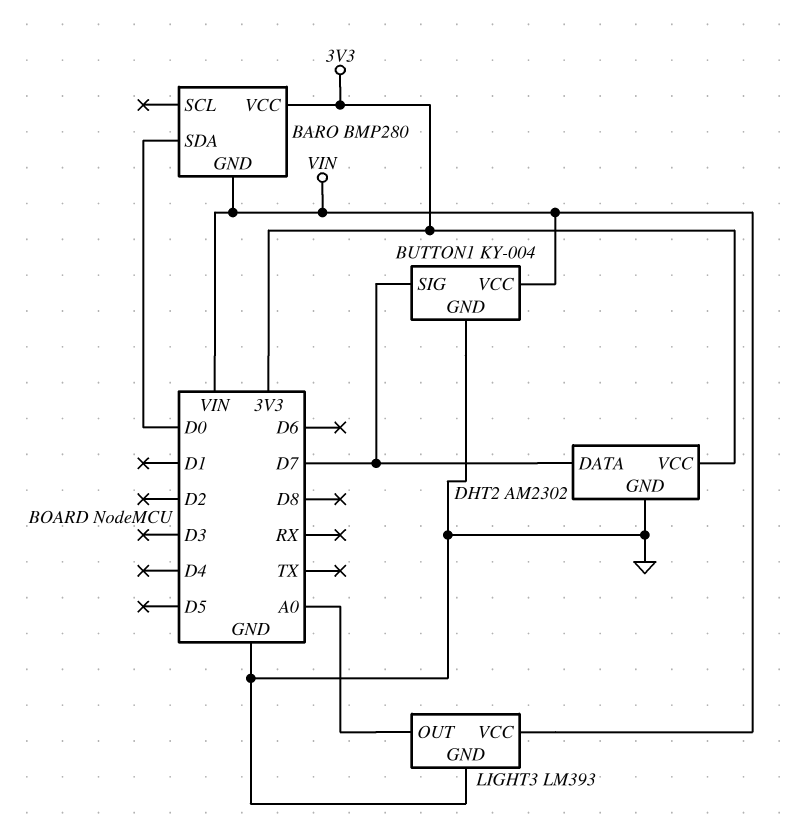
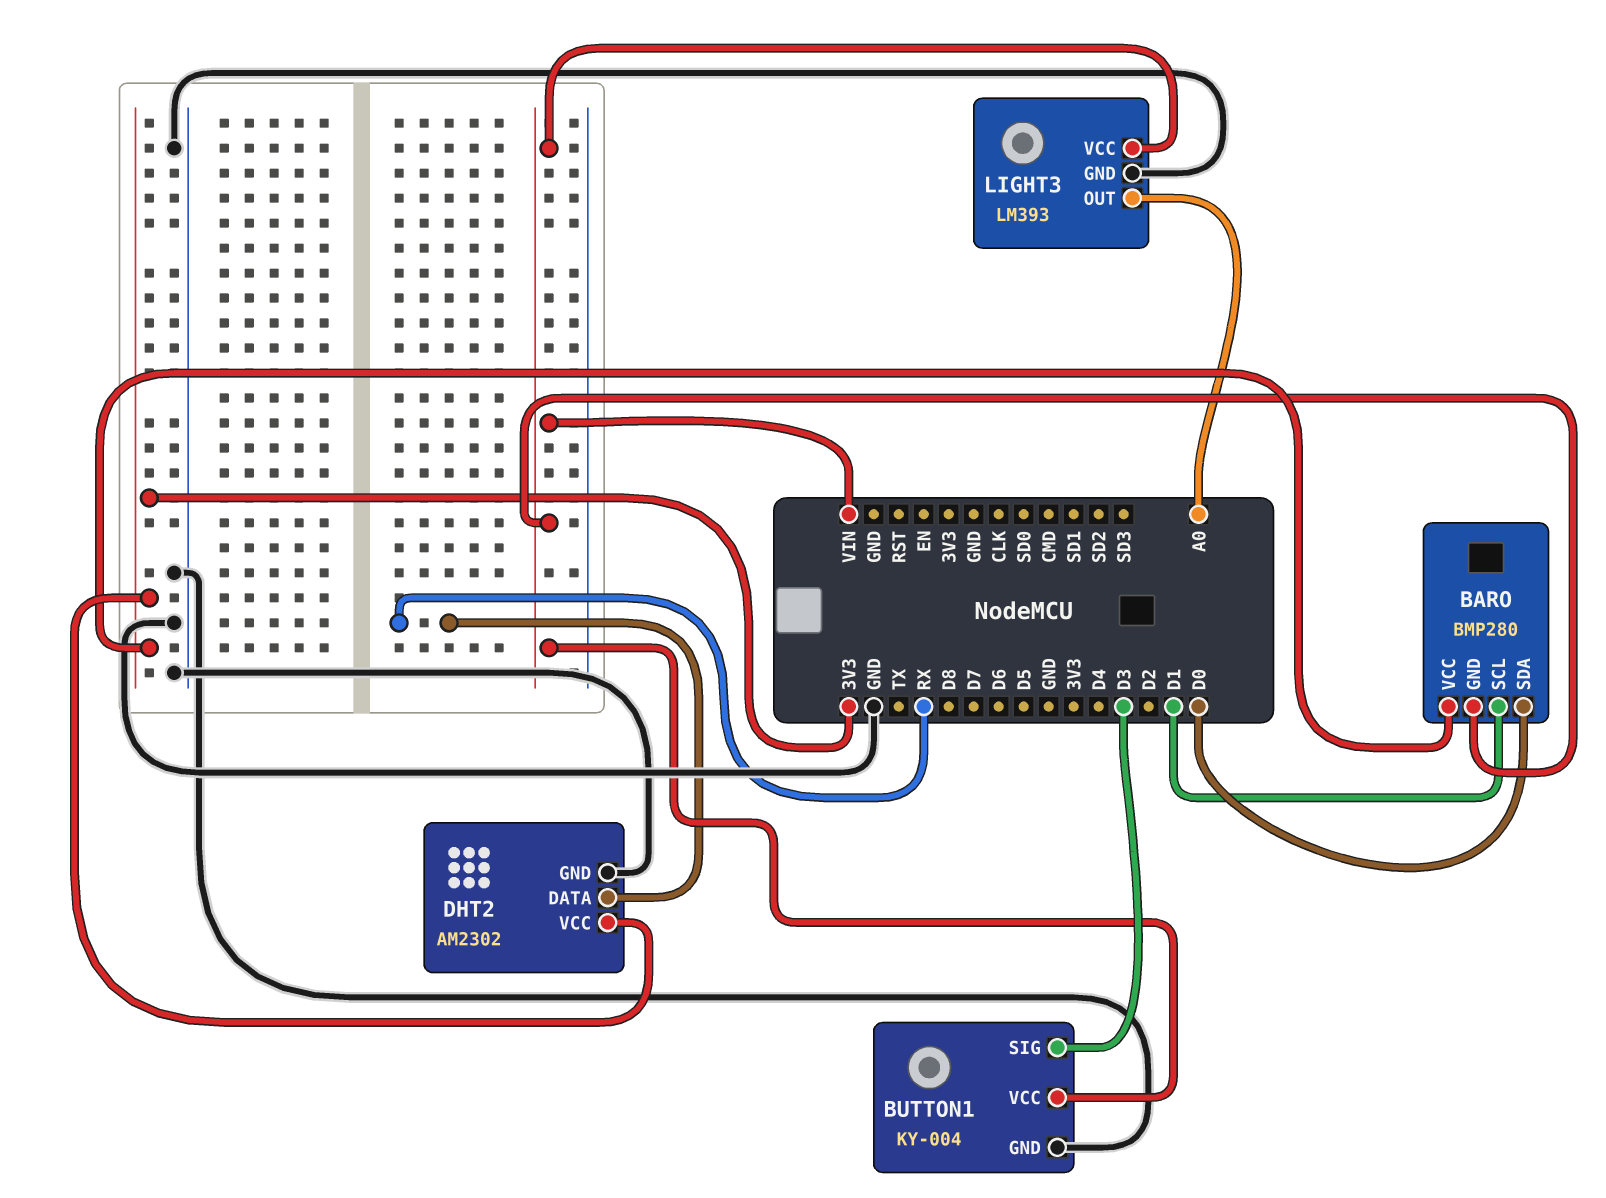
BARO pin SCL: none -> D1
BUTTON1 pin SIG: D7 -> D3
DHT2 pin DATA: D7 -> RX

